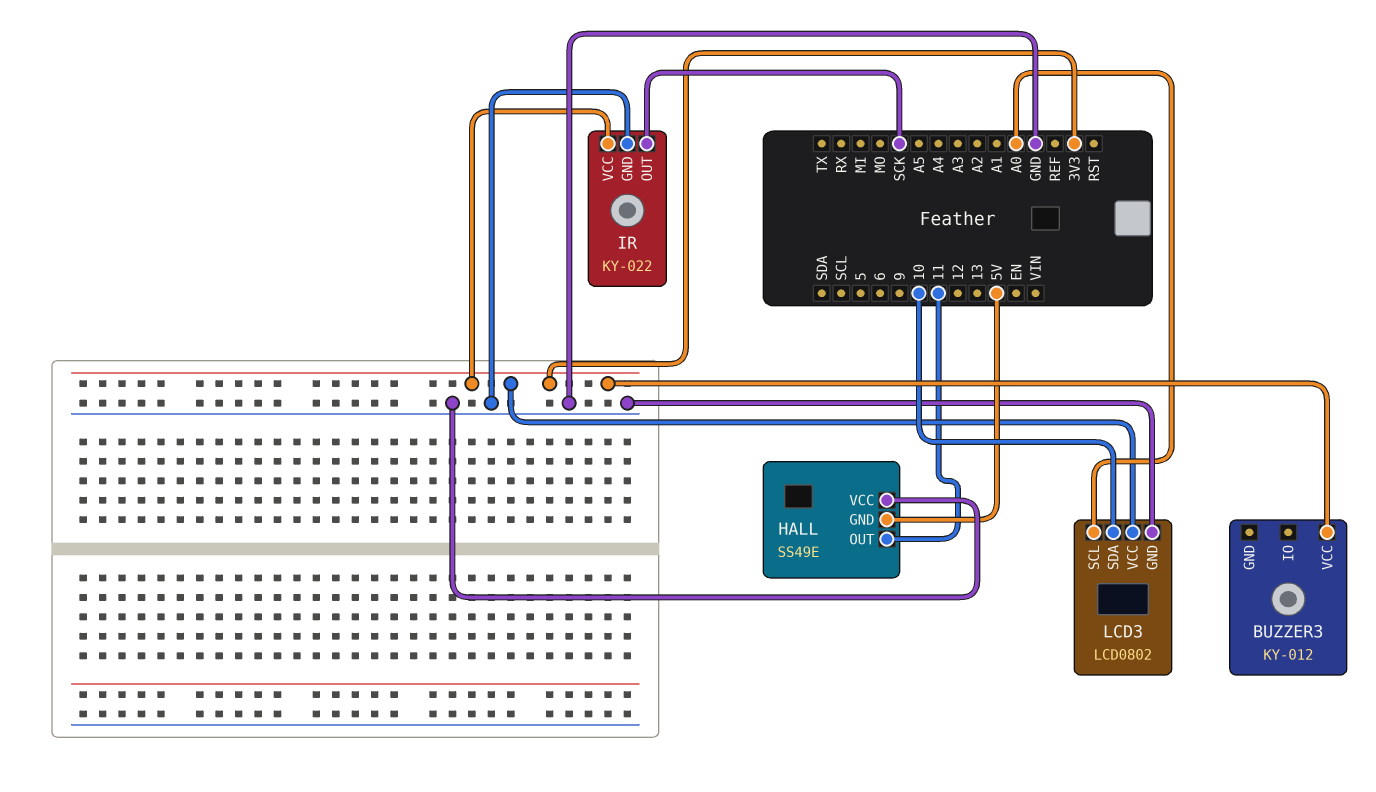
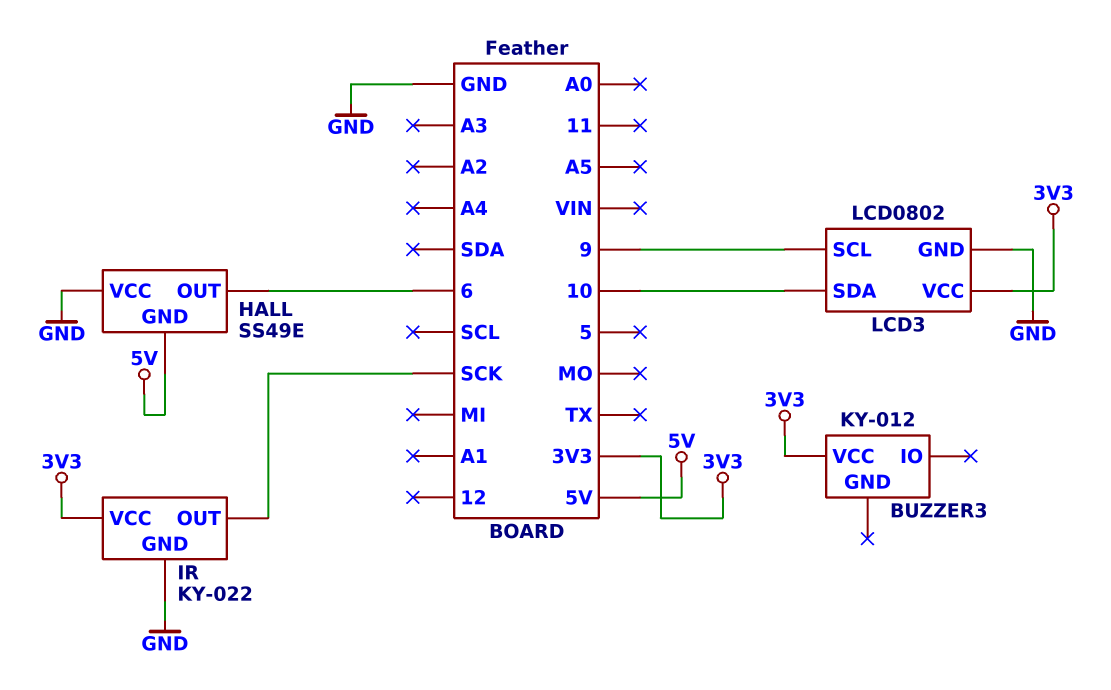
HALL pin OUT: 11 -> 6
LCD3 pin SCL: A0 -> 9

